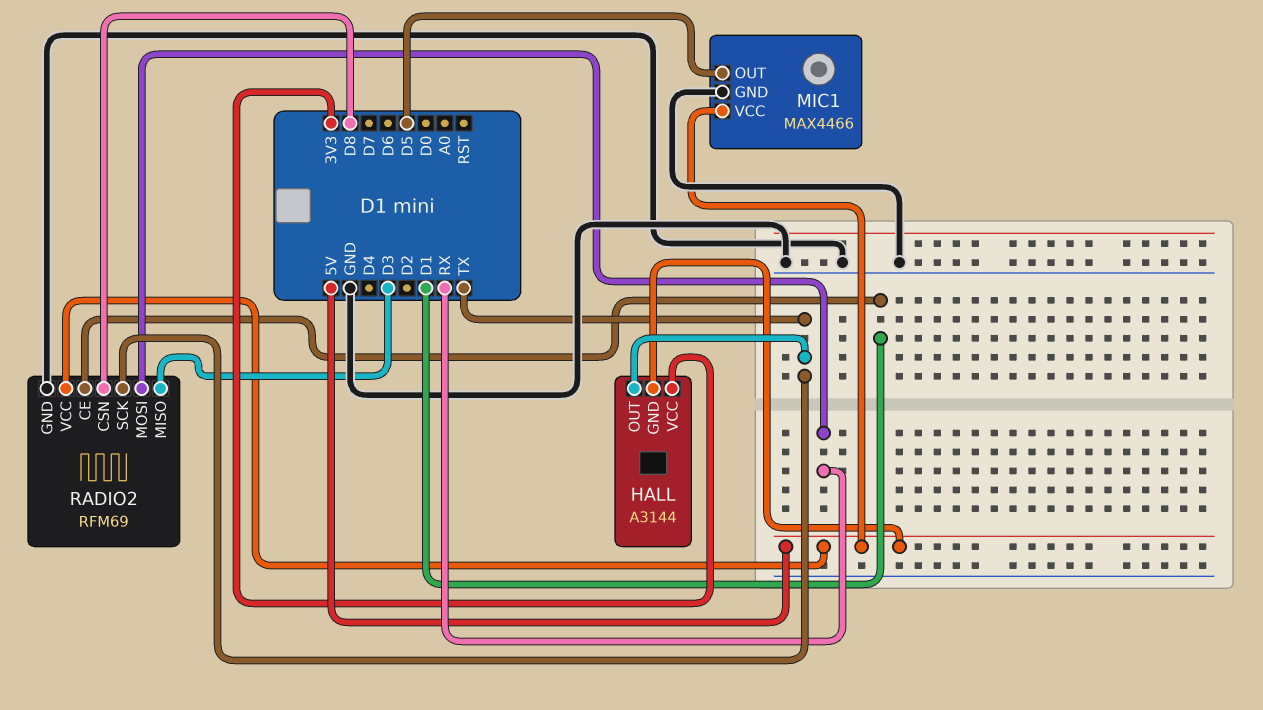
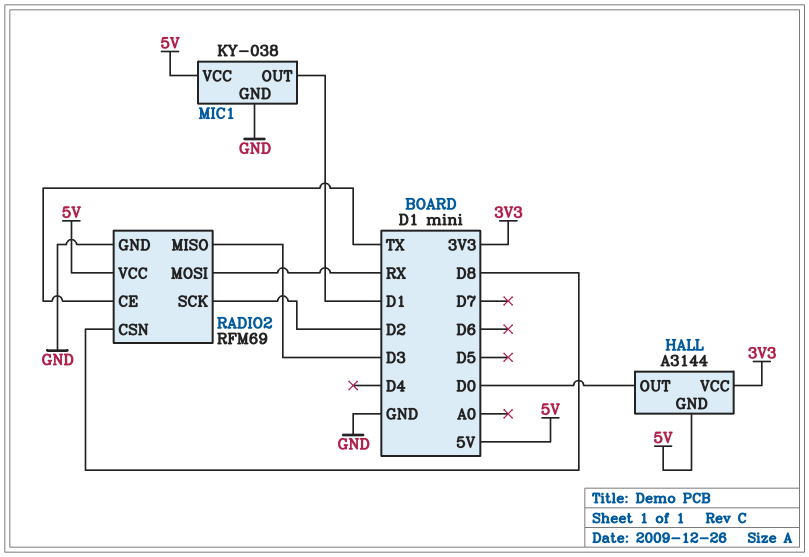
HALL pin OUT: TX -> D0
MIC1: MAX4466 -> KY-038
MIC1 pin OUT: D5 -> D1
RADIO2 pin CE: D1 -> TX
RADIO2 pin SCK: TX -> D2

